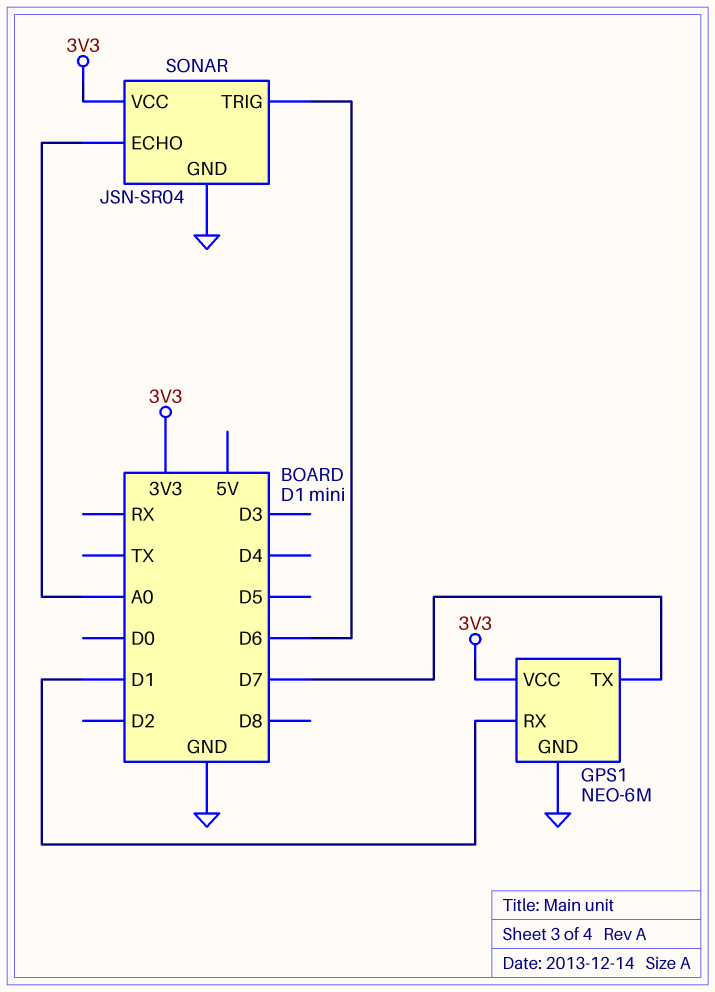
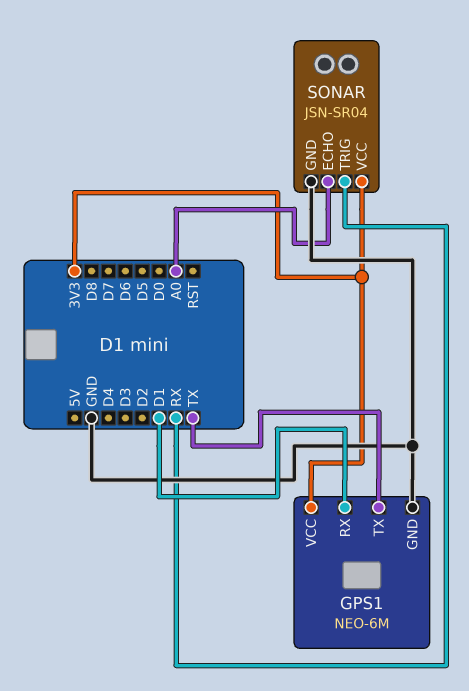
GPS1 pin TX: D7 -> TX
SONAR pin TRIG: D6 -> RX

